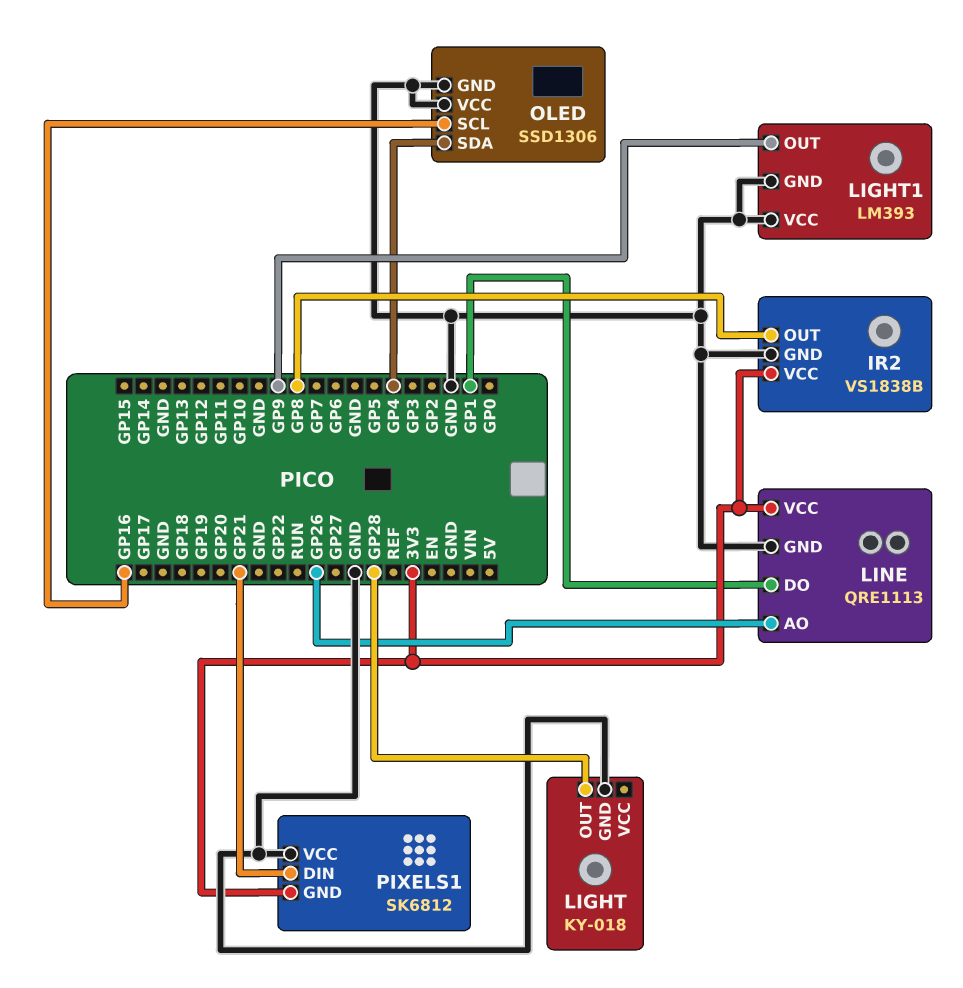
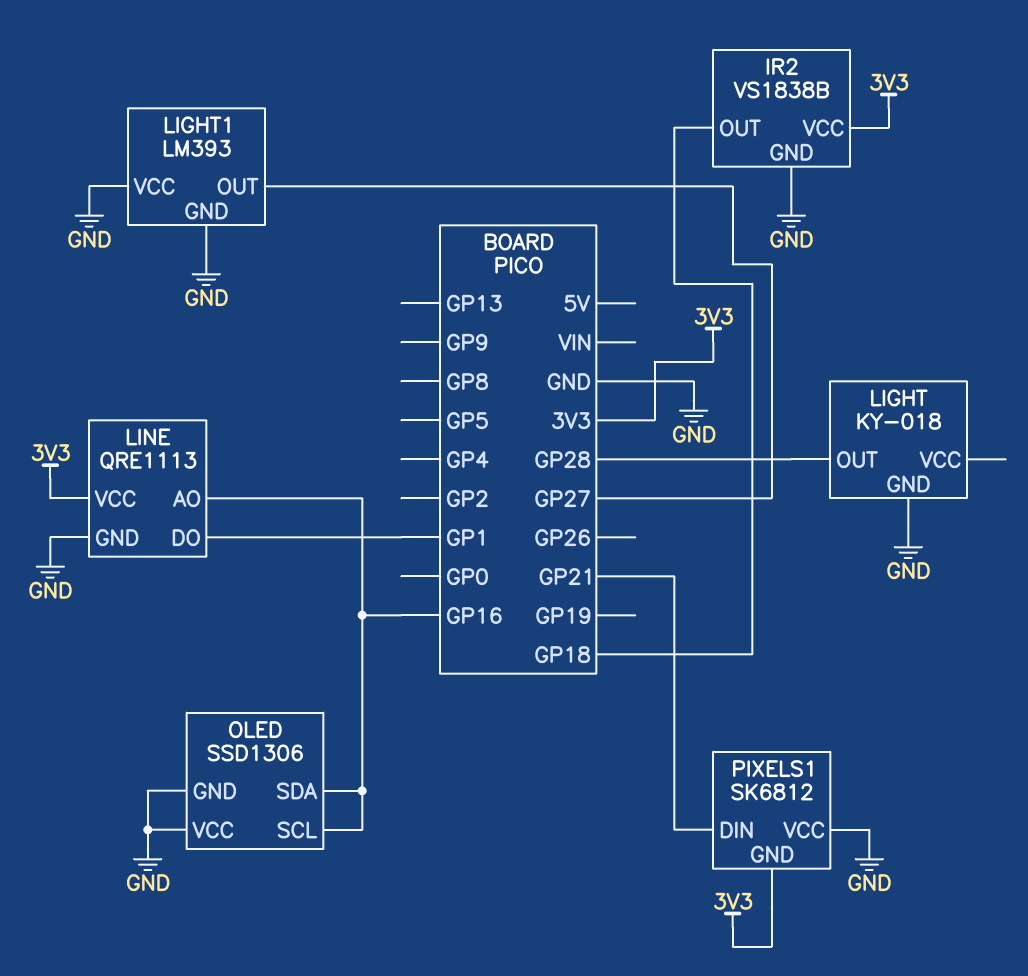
IR2 pin OUT: GP8 -> GP18
LIGHT1 pin OUT: GP9 -> GP27
LINE pin AO: GP26 -> GP16
OLED pin SDA: GP4 -> GP16

